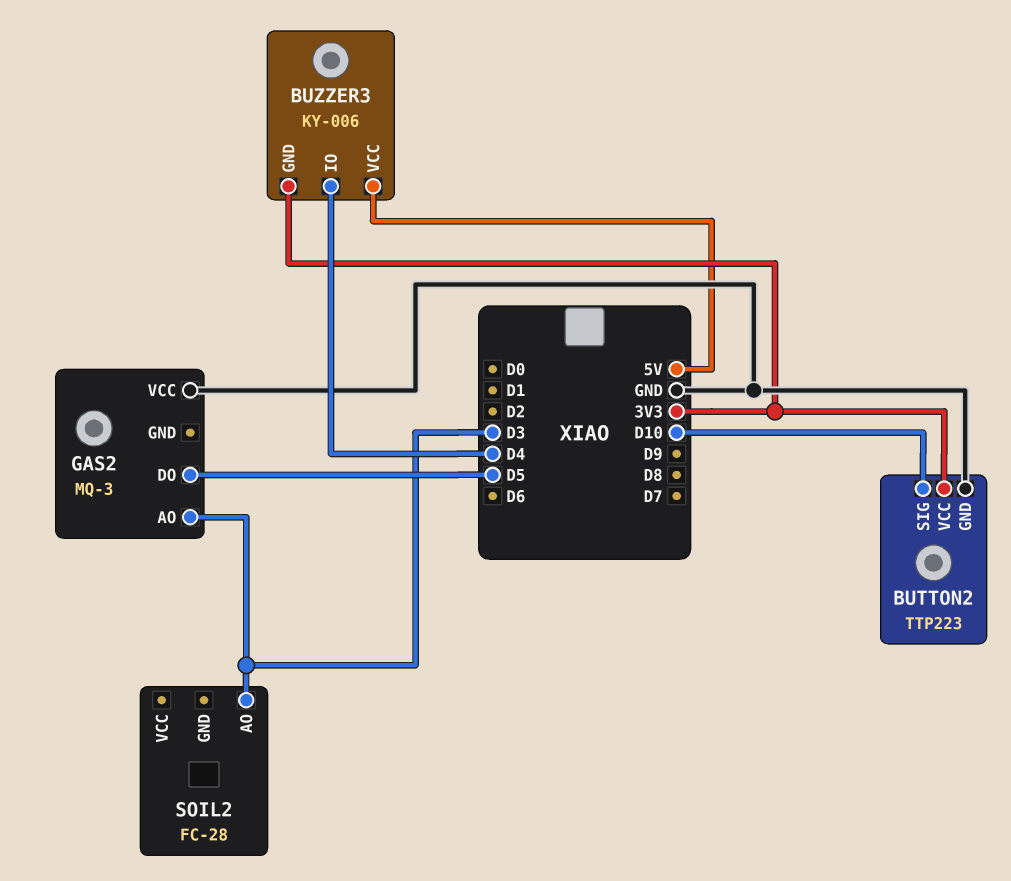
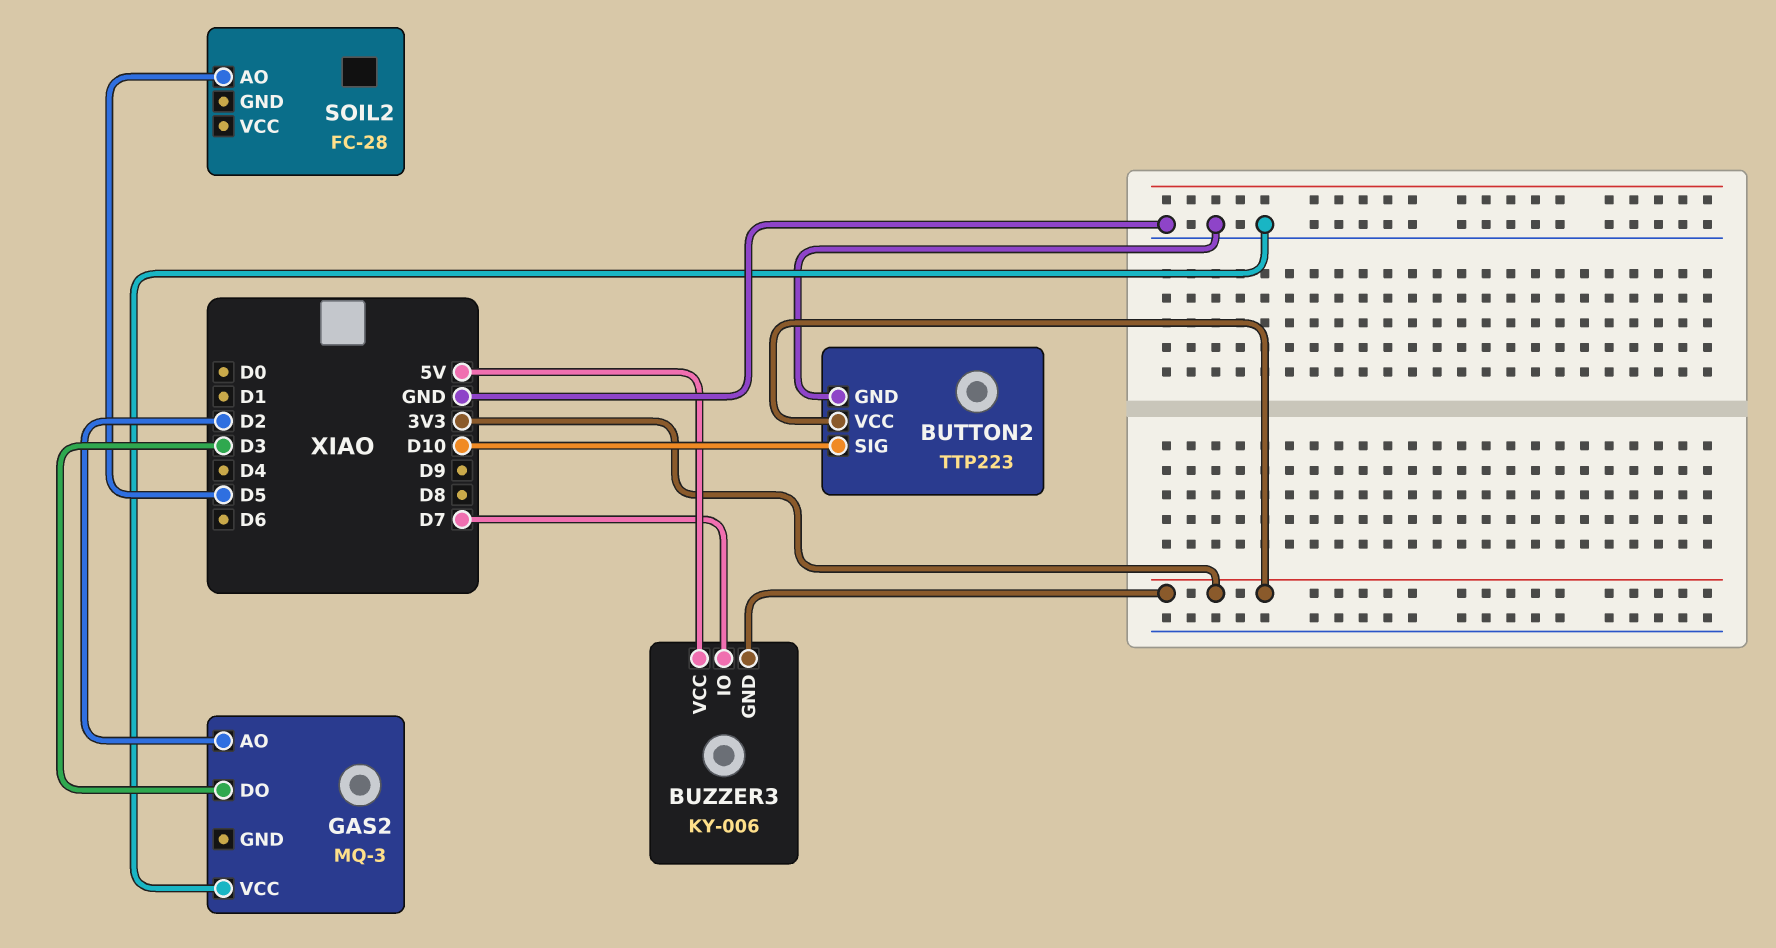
BUZZER3 pin IO: D4 -> D7
GAS2 pin AO: D3 -> D2
GAS2 pin DO: D5 -> D3
SOIL2 pin AO: D3 -> D5

